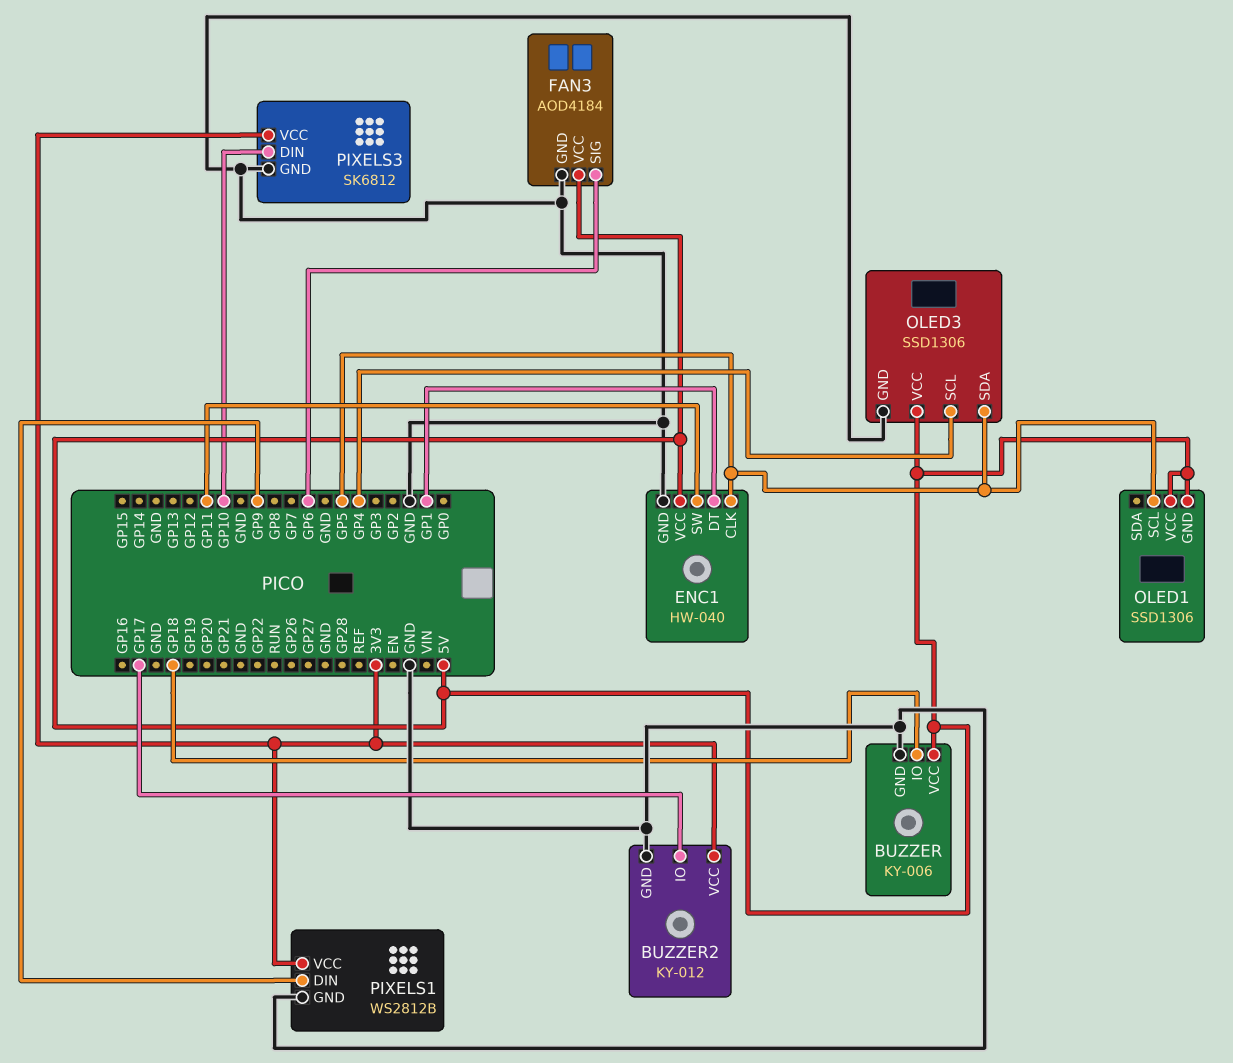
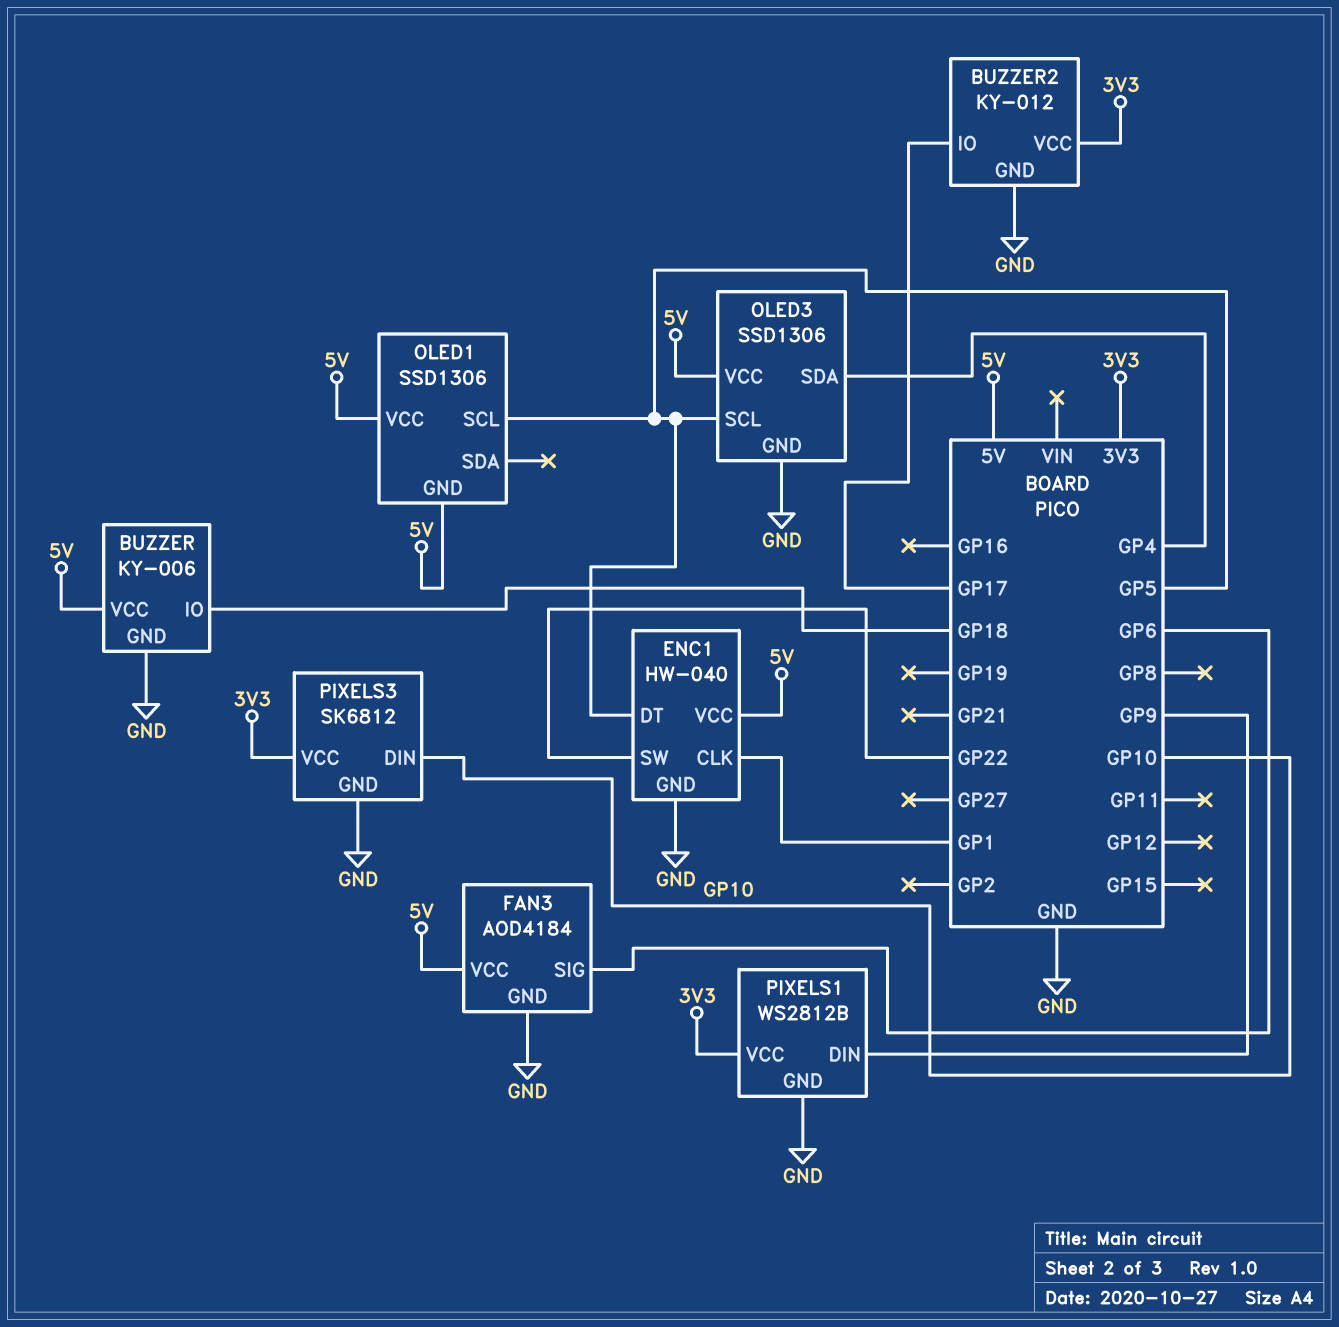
ENC1 pin CLK: GP5 -> GP1
ENC1 pin DT: GP1 -> GP5
ENC1 pin SW: GP11 -> GP22
OLED3 pin SCL: GP4 -> GP5
OLED3 pin SDA: GP5 -> GP4

